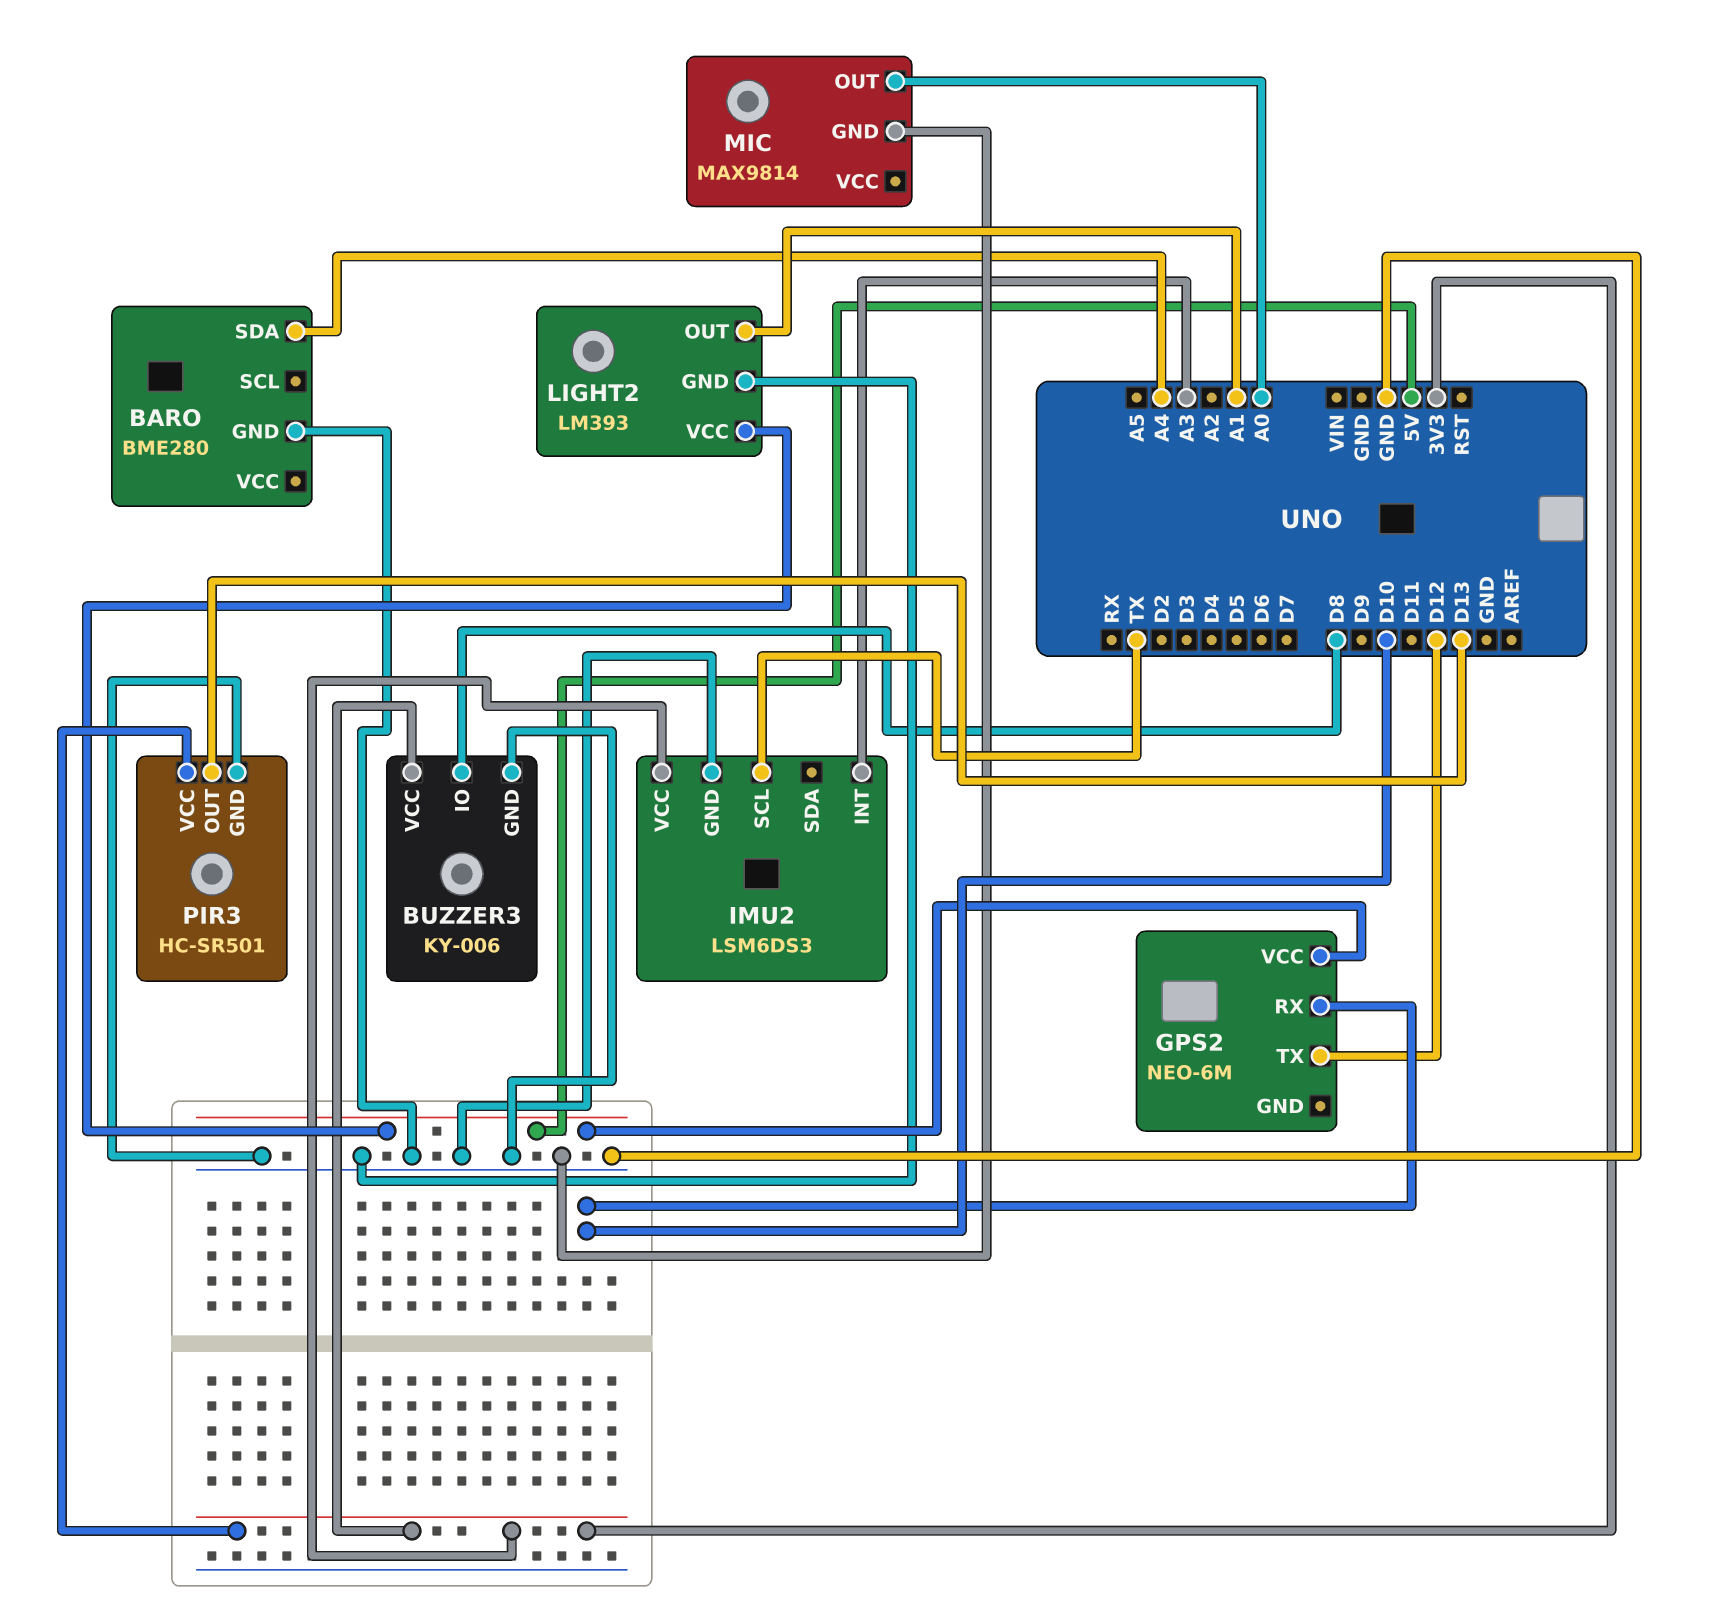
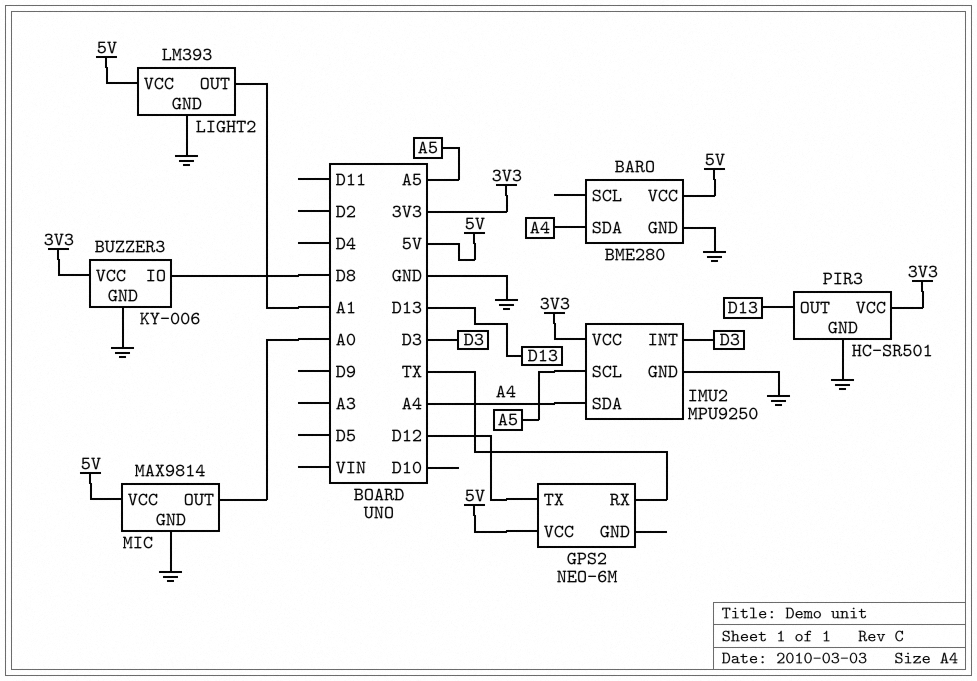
BARO pin VCC: none -> 5V
GPS2 pin RX: D10 -> TX
IMU2: LSM6DS3 -> MPU9250
IMU2 pin INT: A3 -> D3
IMU2 pin SCL: TX -> A5
IMU2 pin SDA: none -> A4
MIC pin VCC: none -> 5V

